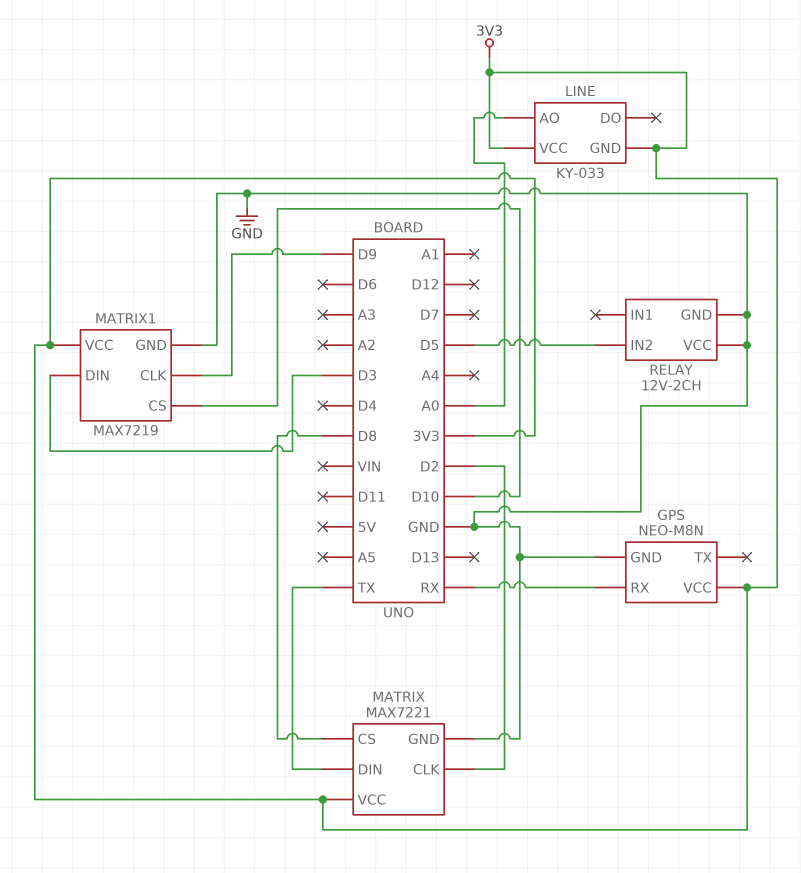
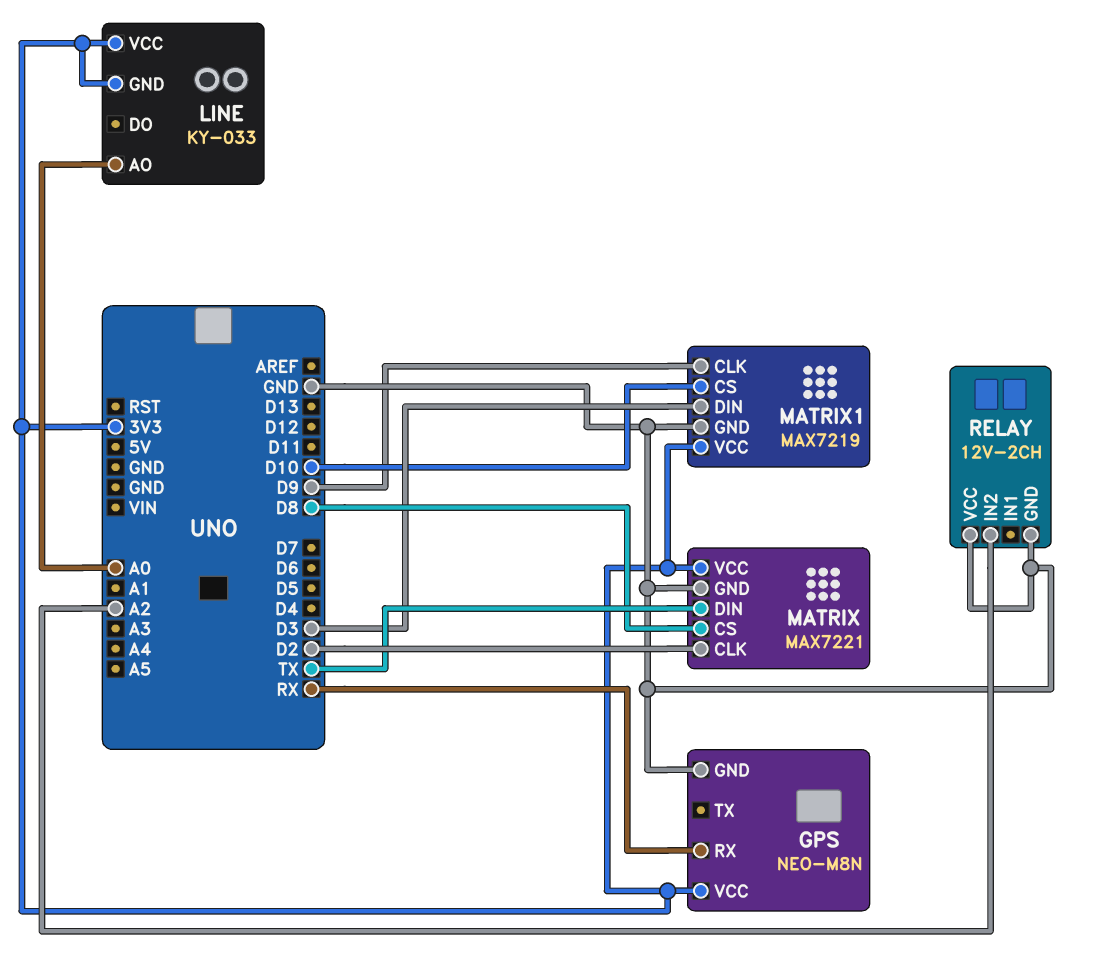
RELAY pin IN2: D5 -> A2

